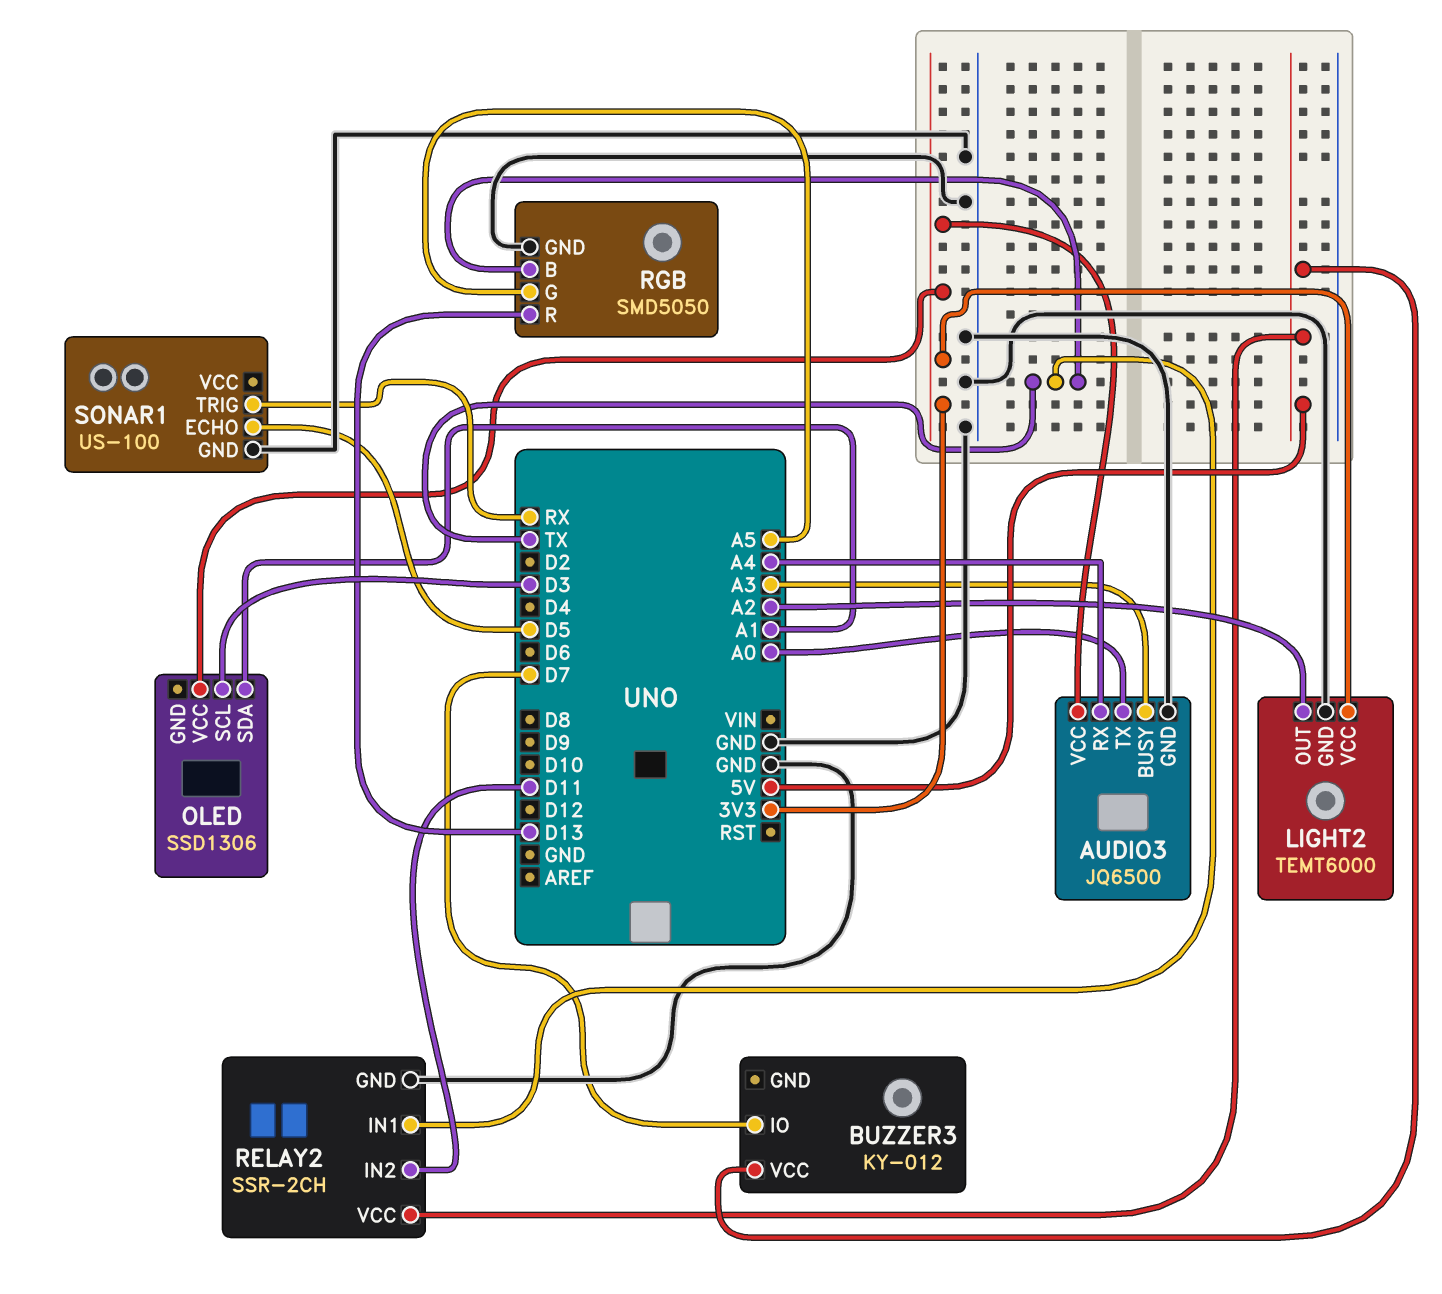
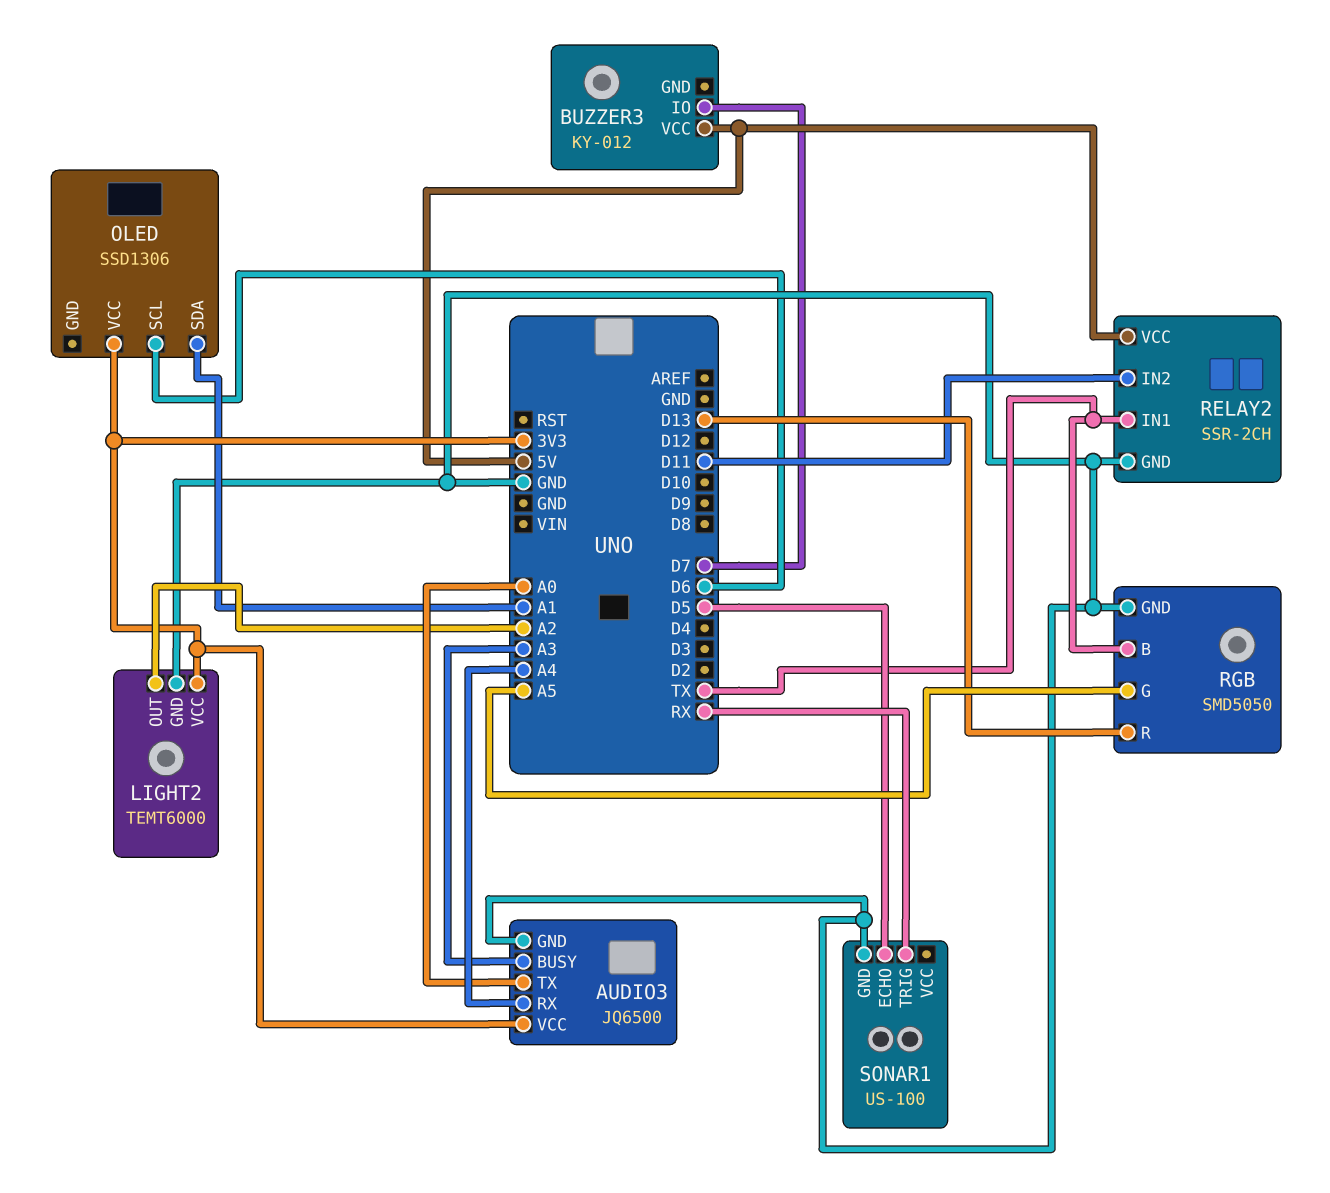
OLED pin SCL: D3 -> D6

